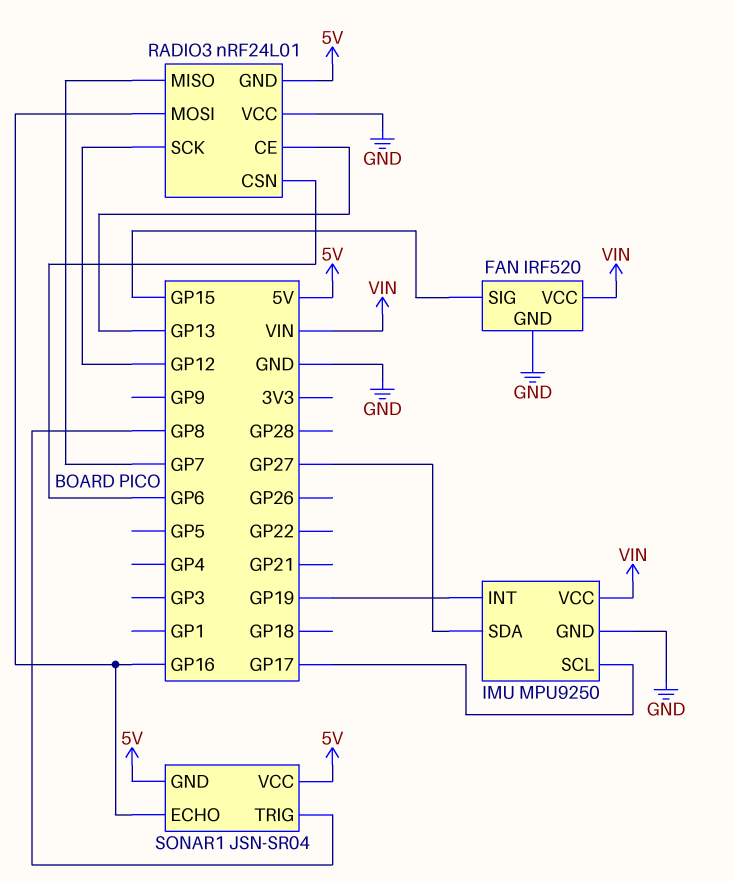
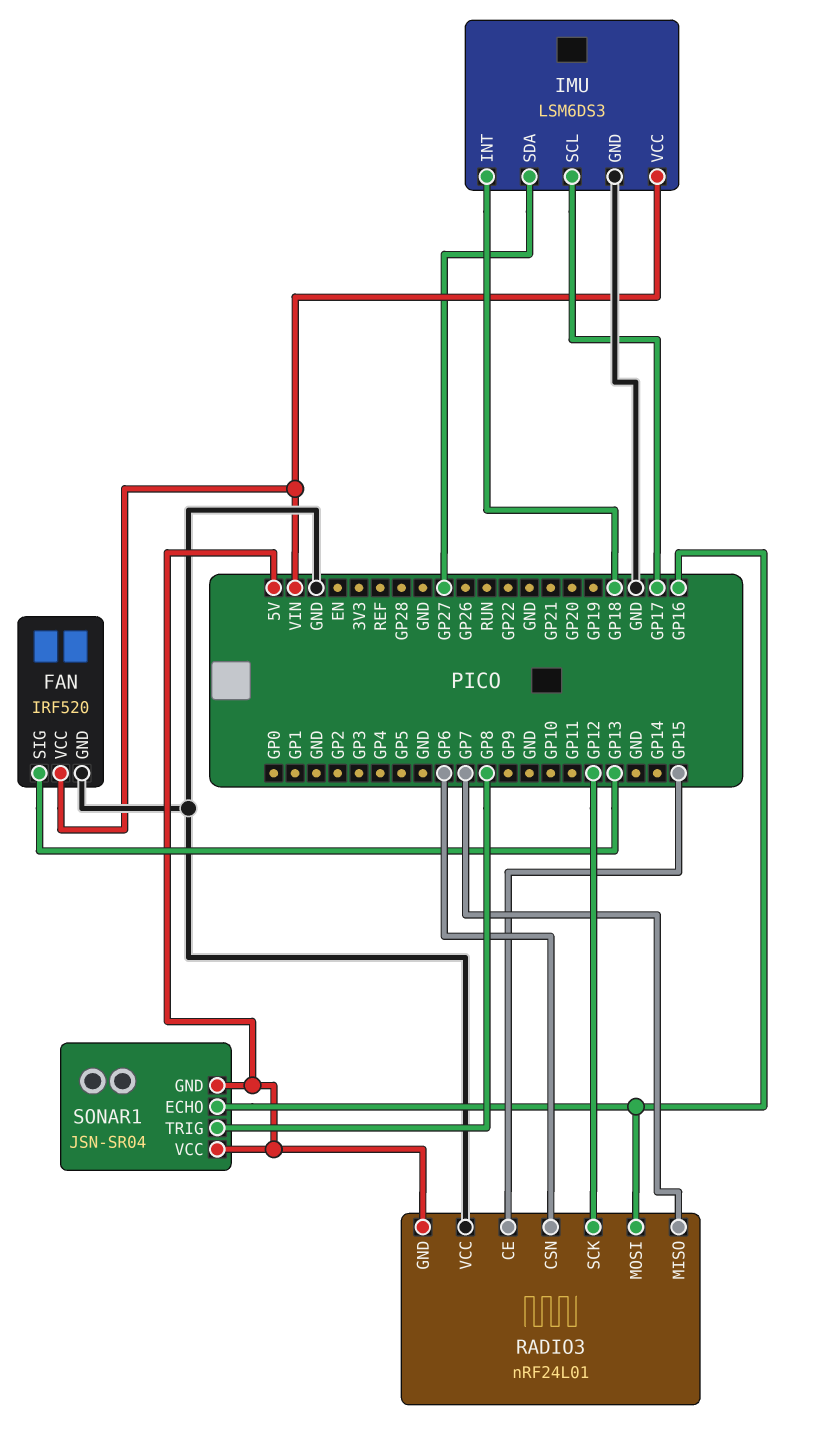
FAN pin SIG: GP15 -> GP13
IMU: MPU9250 -> LSM6DS3
IMU pin INT: GP19 -> GP18
RADIO3 pin CE: GP13 -> GP15

